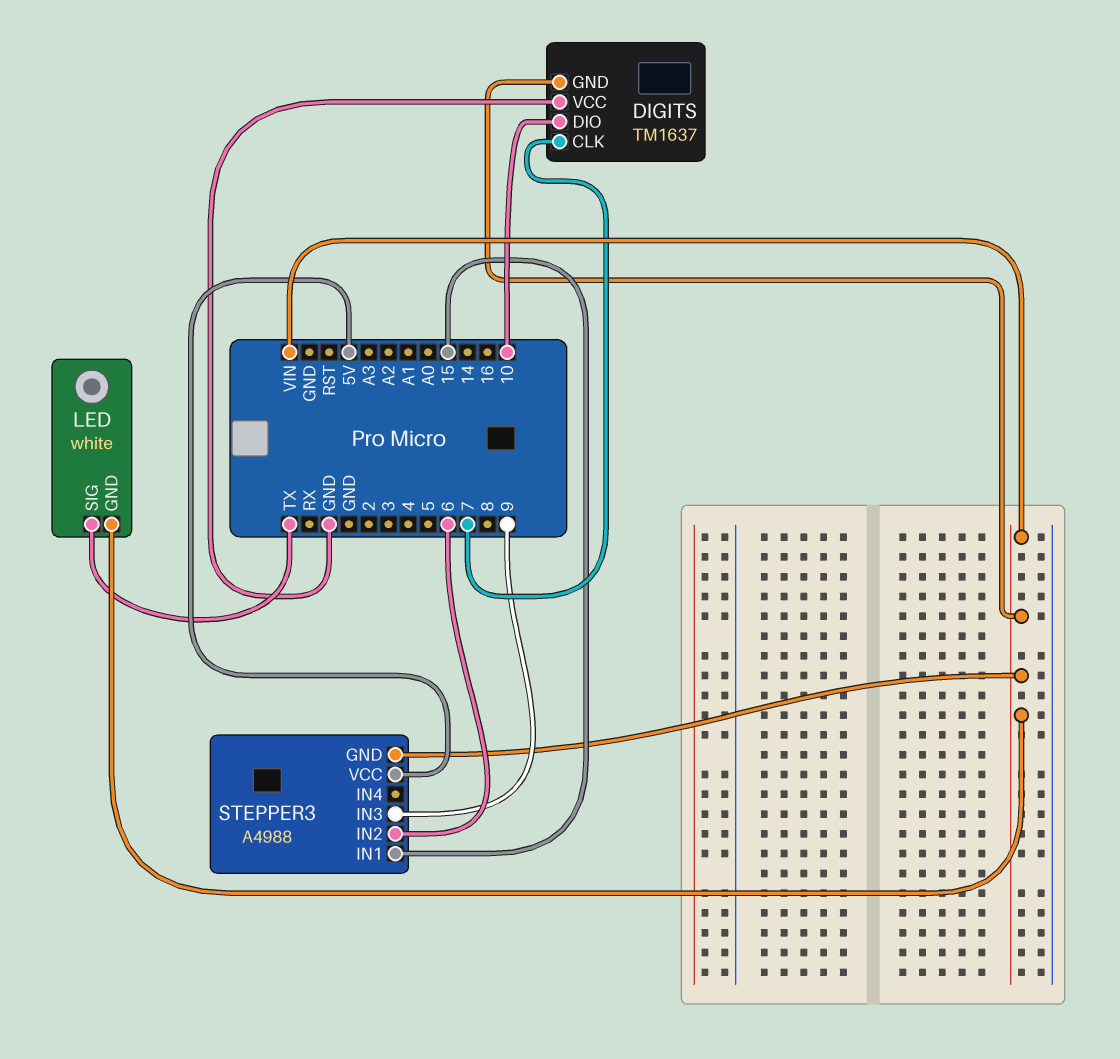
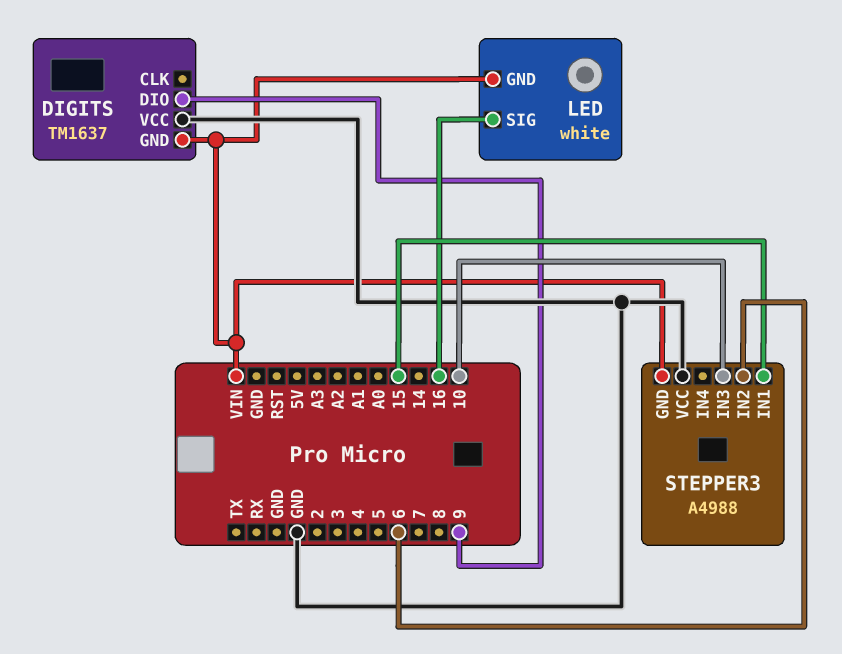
DIGITS pin CLK: 7 -> none
DIGITS pin DIO: 10 -> 9
LED pin SIG: TX -> 16
STEPPER3 pin IN3: 9 -> 10
STEPPER3 pin VCC: 5V -> GND

